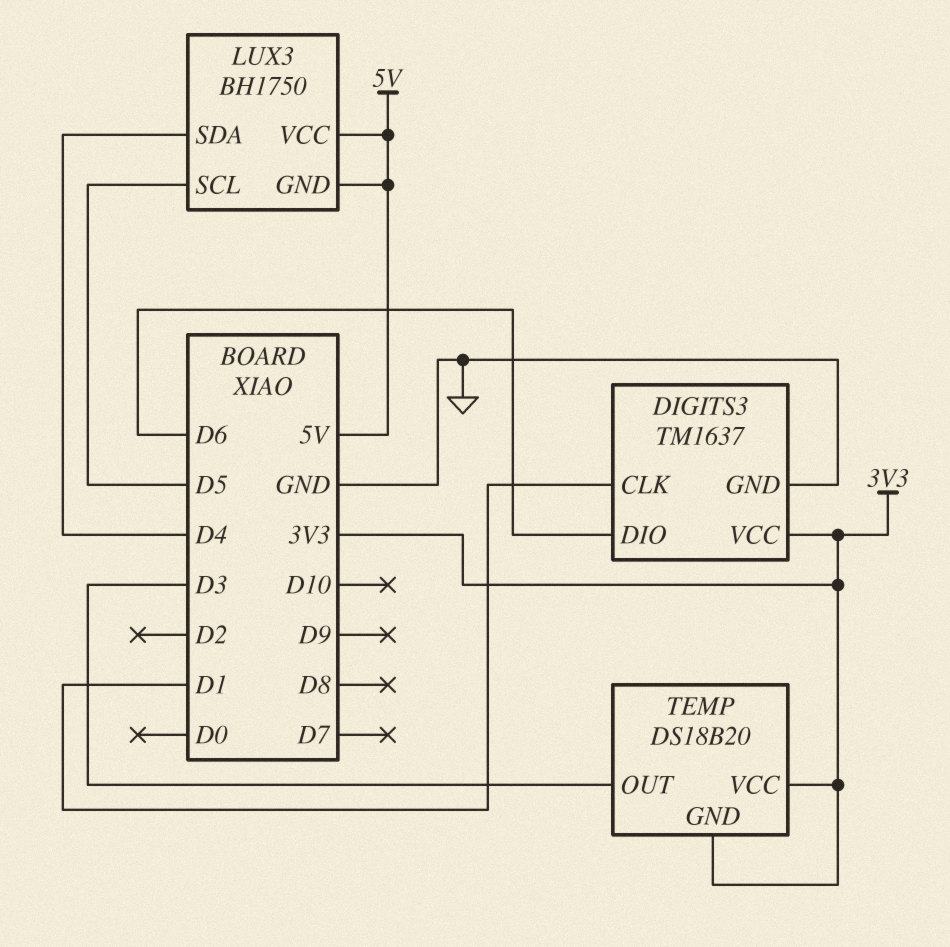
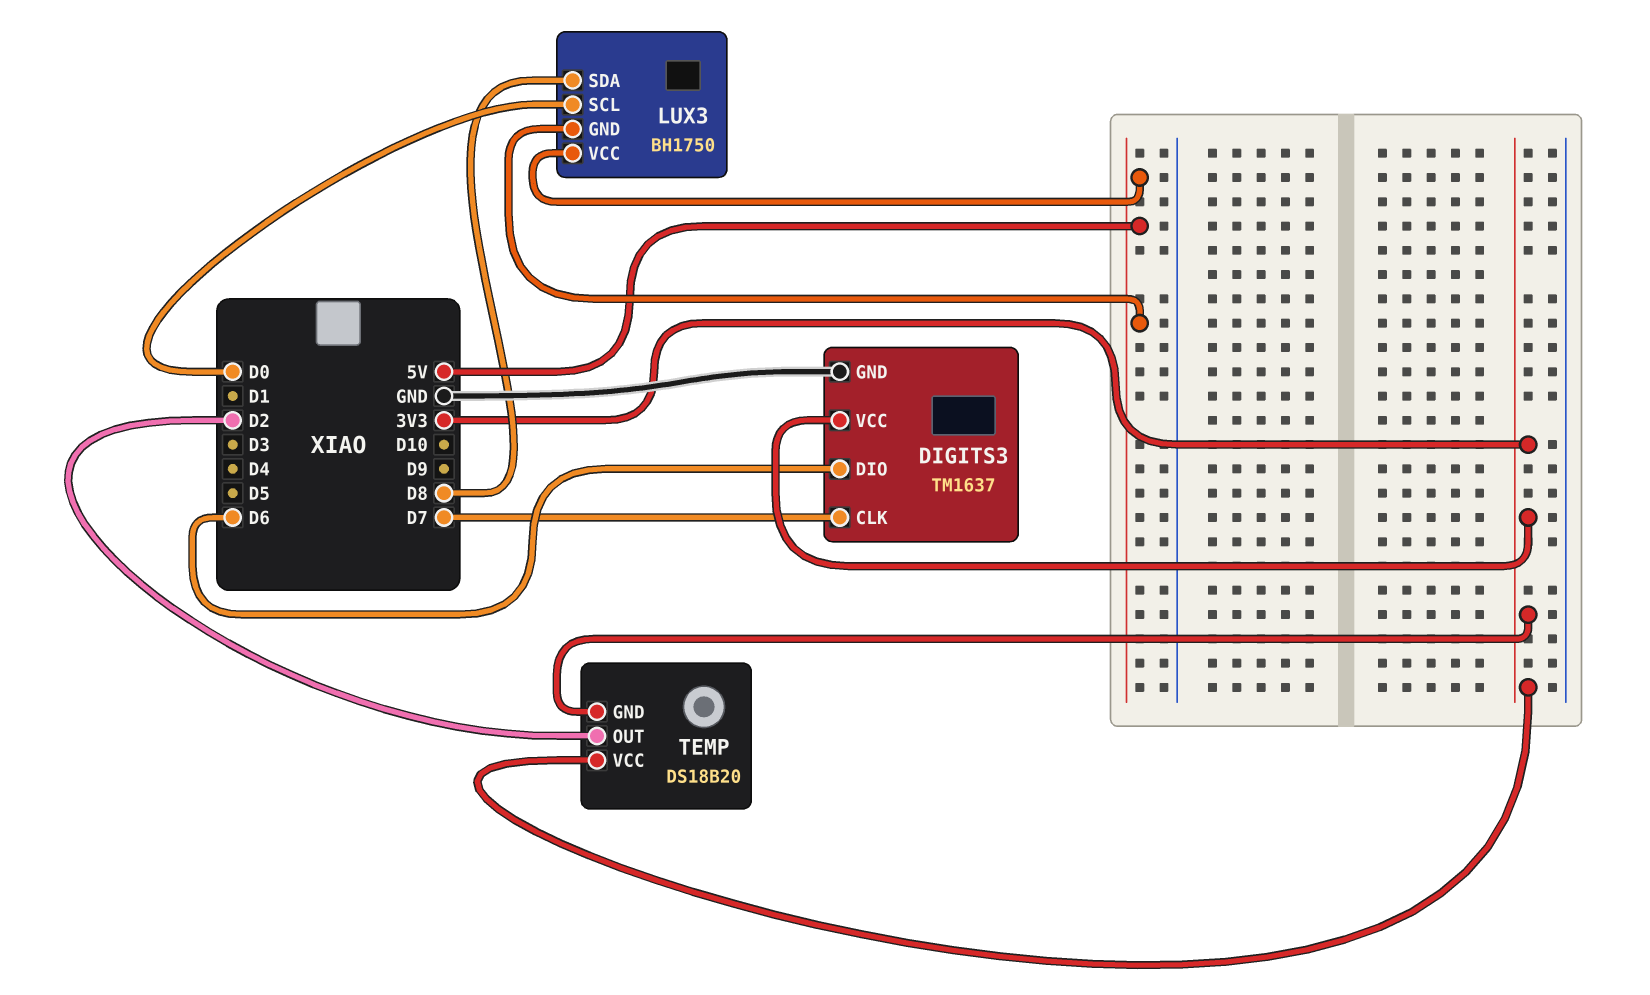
DIGITS3 pin CLK: D1 -> D7
LUX3 pin SCL: D5 -> D0
LUX3 pin SDA: D4 -> D8
TEMP pin OUT: D3 -> D2

